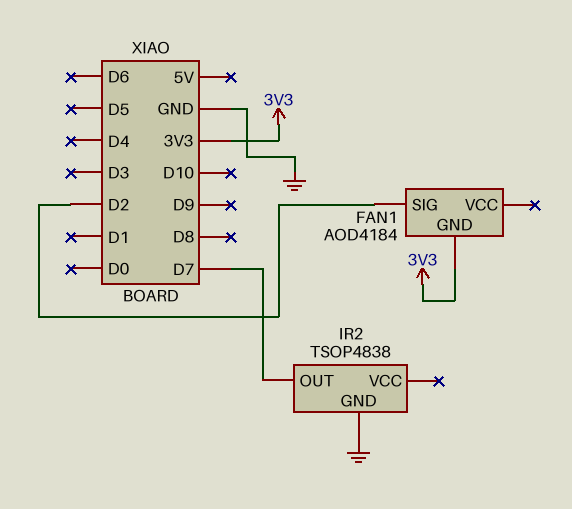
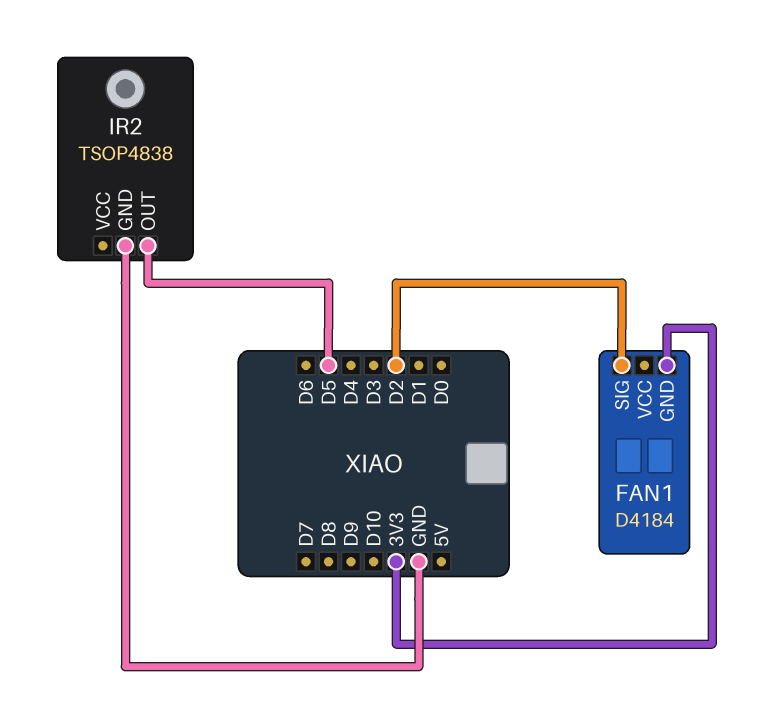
FAN1: AOD4184 -> D4184
IR2 pin OUT: D7 -> D5

